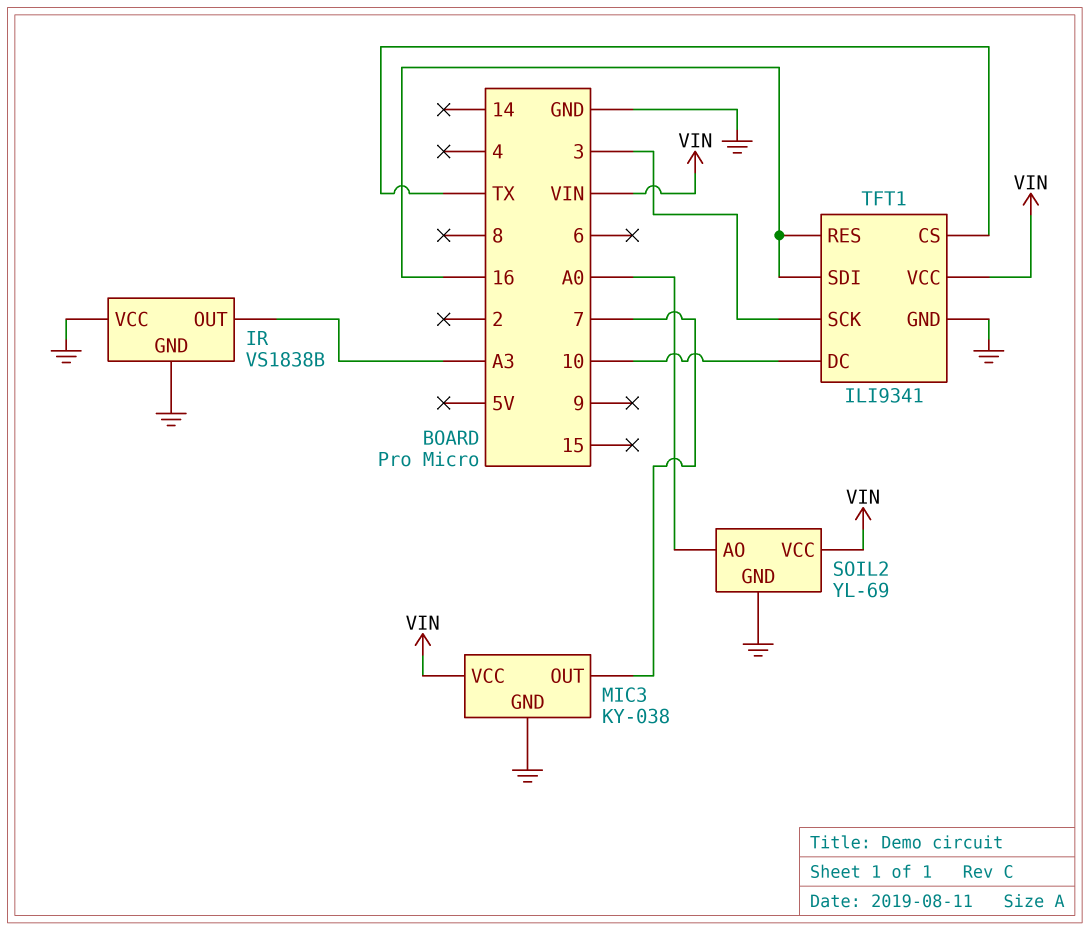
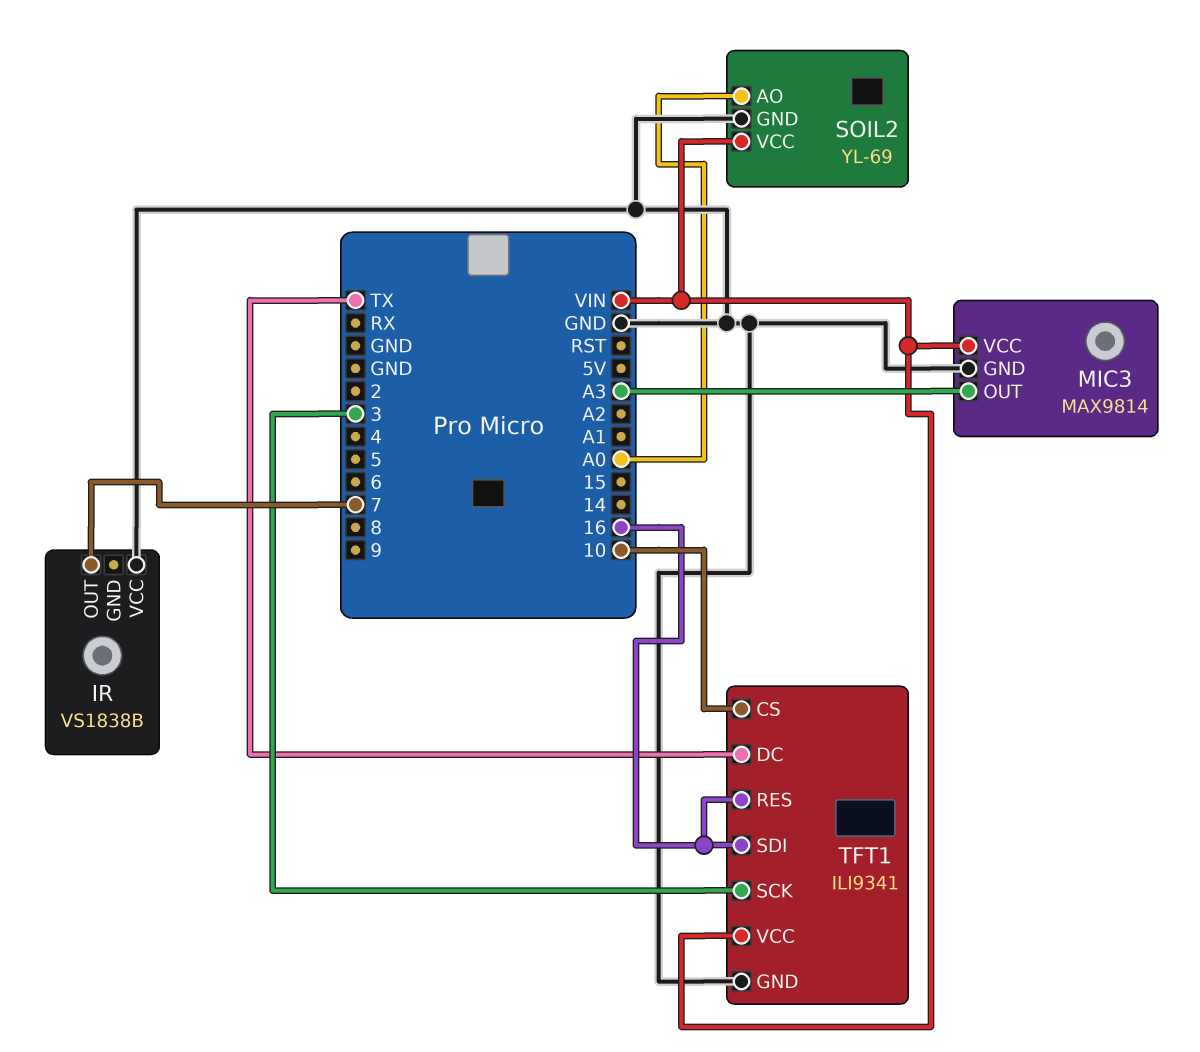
IR pin GND: GND -> none
IR pin OUT: A3 -> 7
MIC3: KY-038 -> MAX9814
MIC3 pin OUT: 7 -> A3
TFT1 pin CS: TX -> 10
TFT1 pin DC: 10 -> TX

